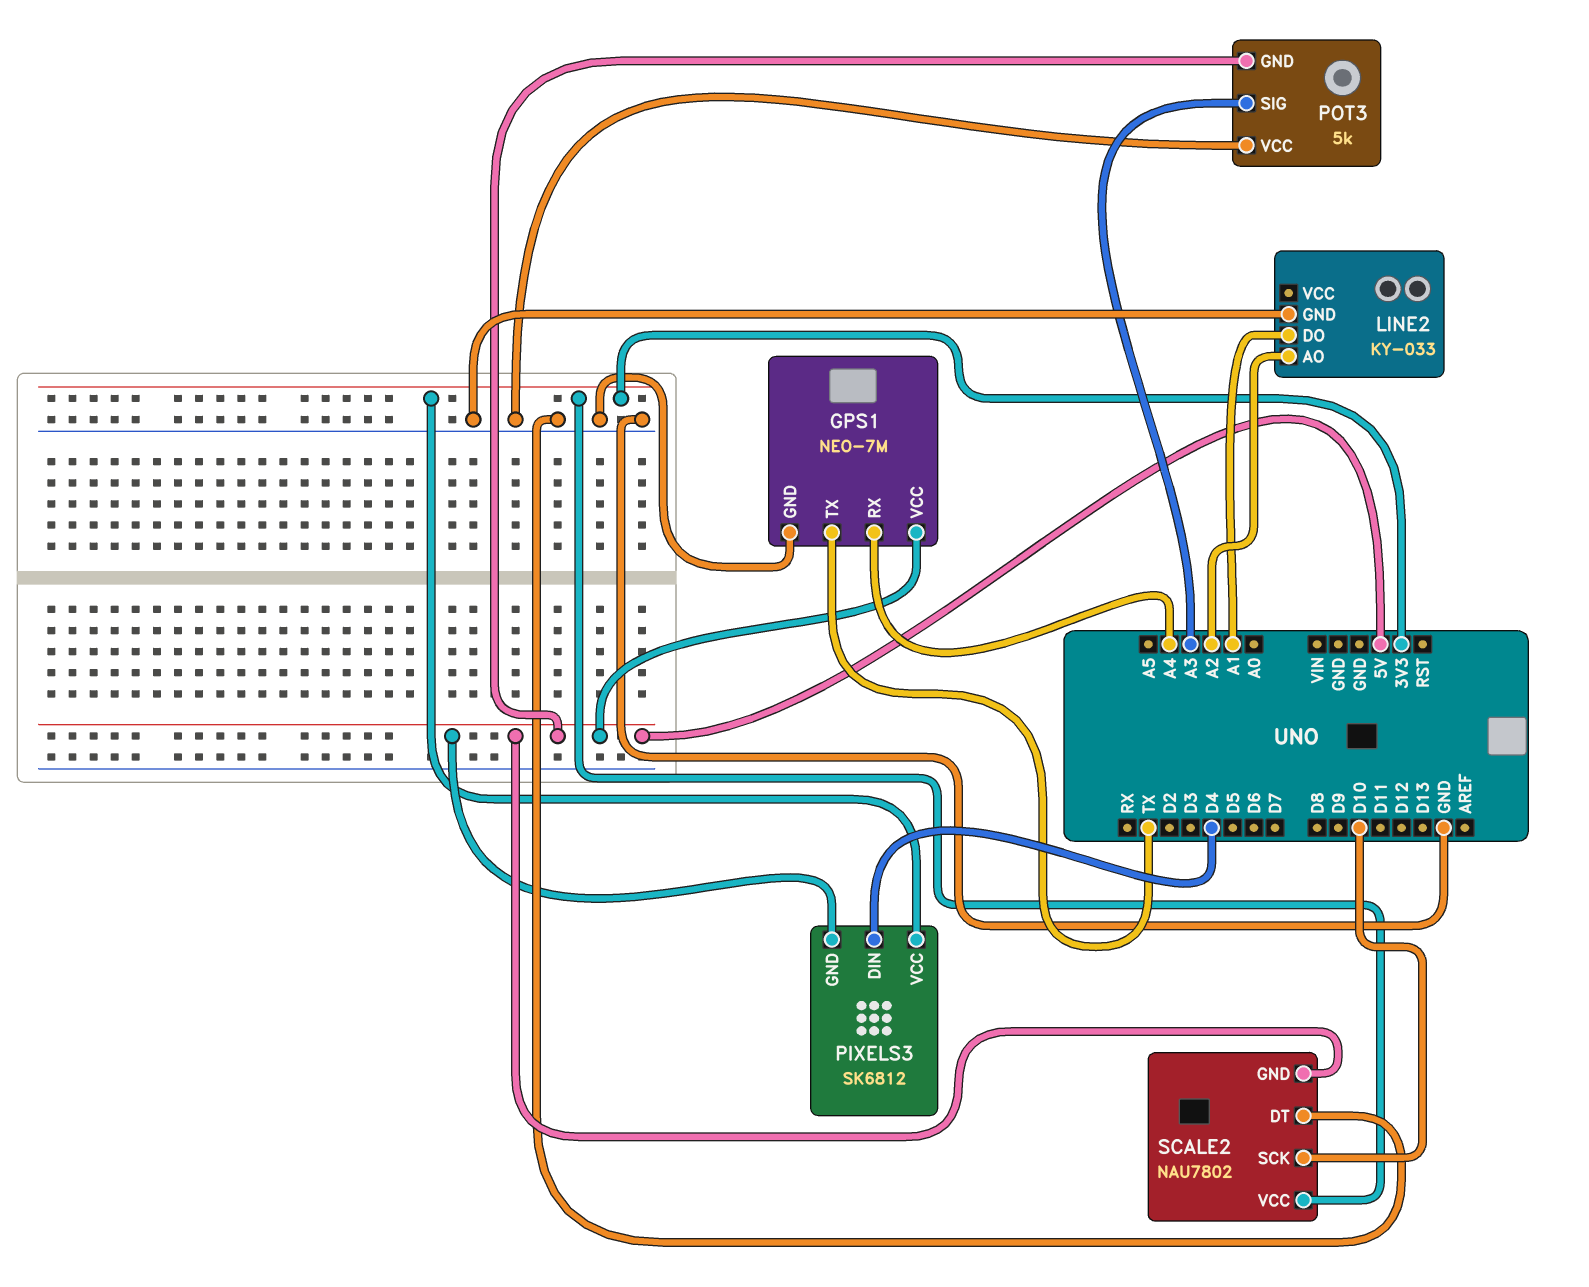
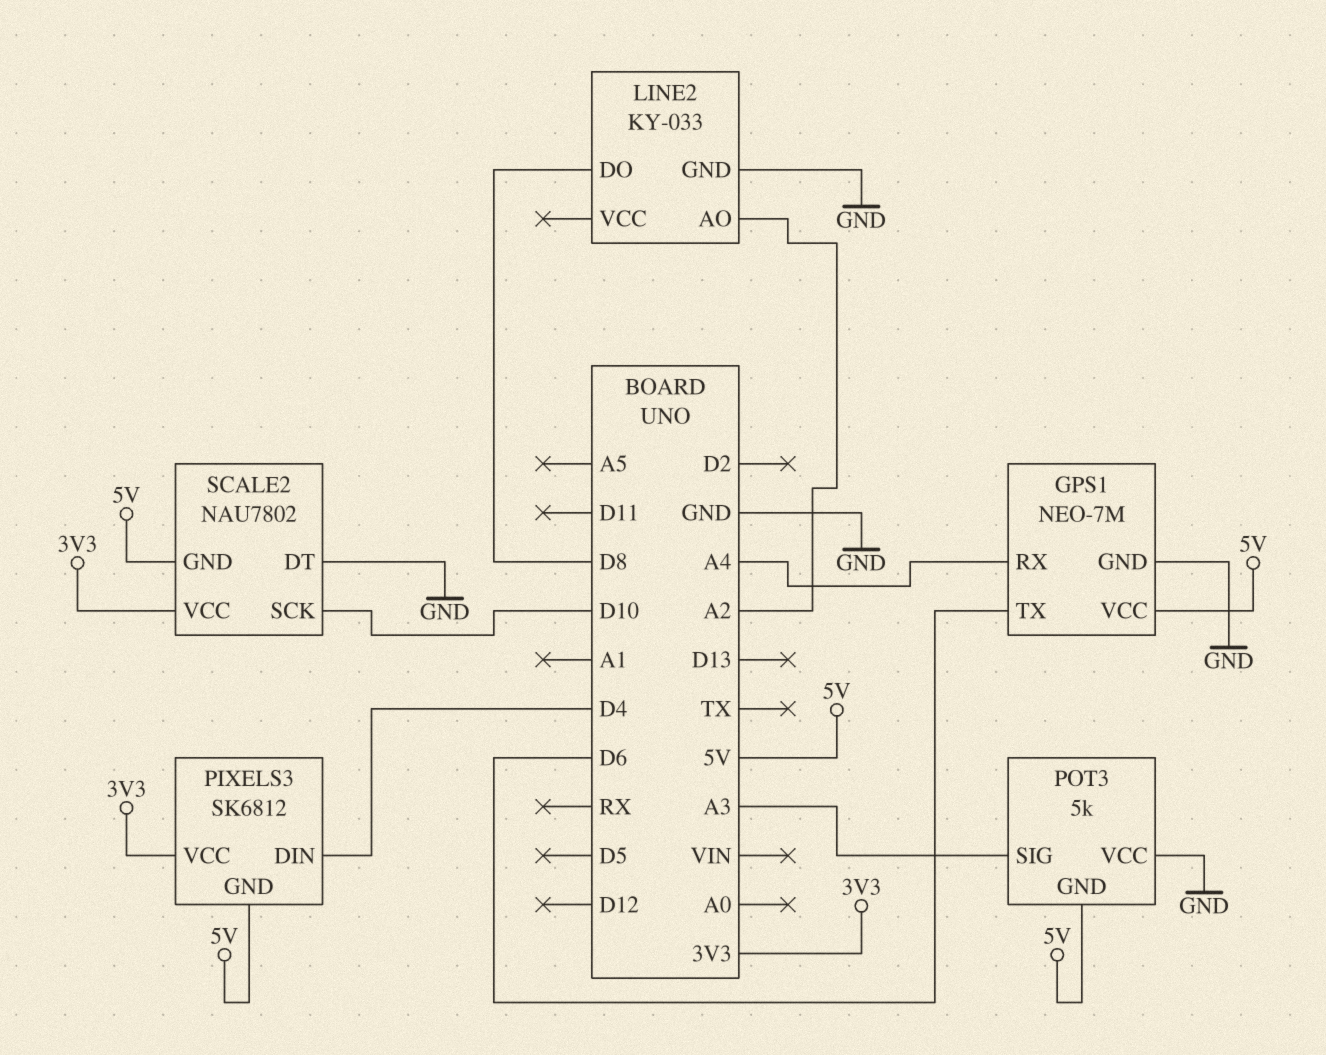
GPS1 pin TX: TX -> D6
LINE2 pin DO: A1 -> D8

